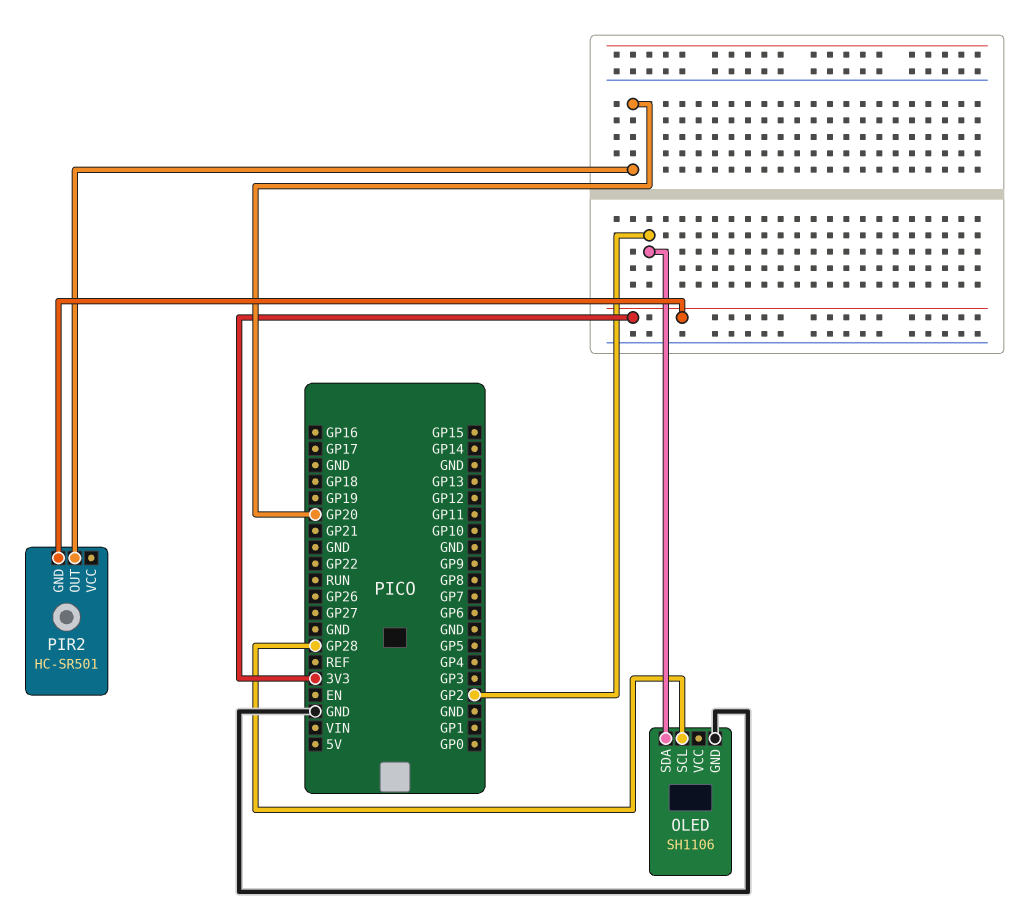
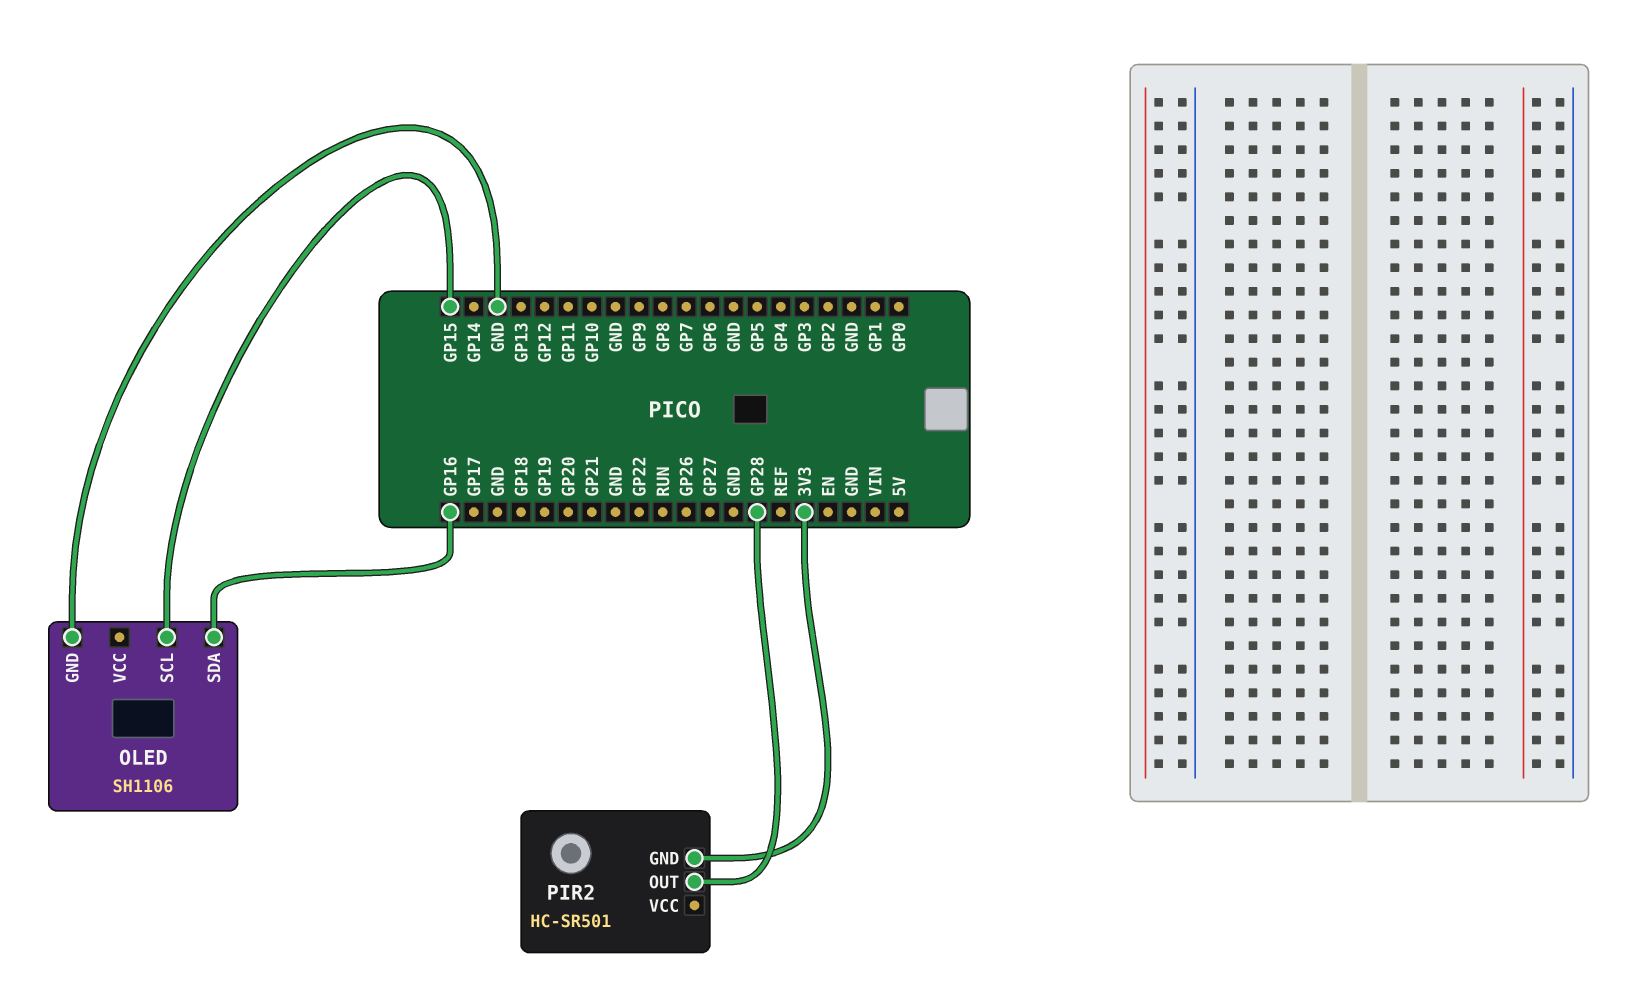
OLED pin SCL: GP28 -> GP15
OLED pin SDA: GP2 -> GP16
PIR2 pin OUT: GP20 -> GP28

